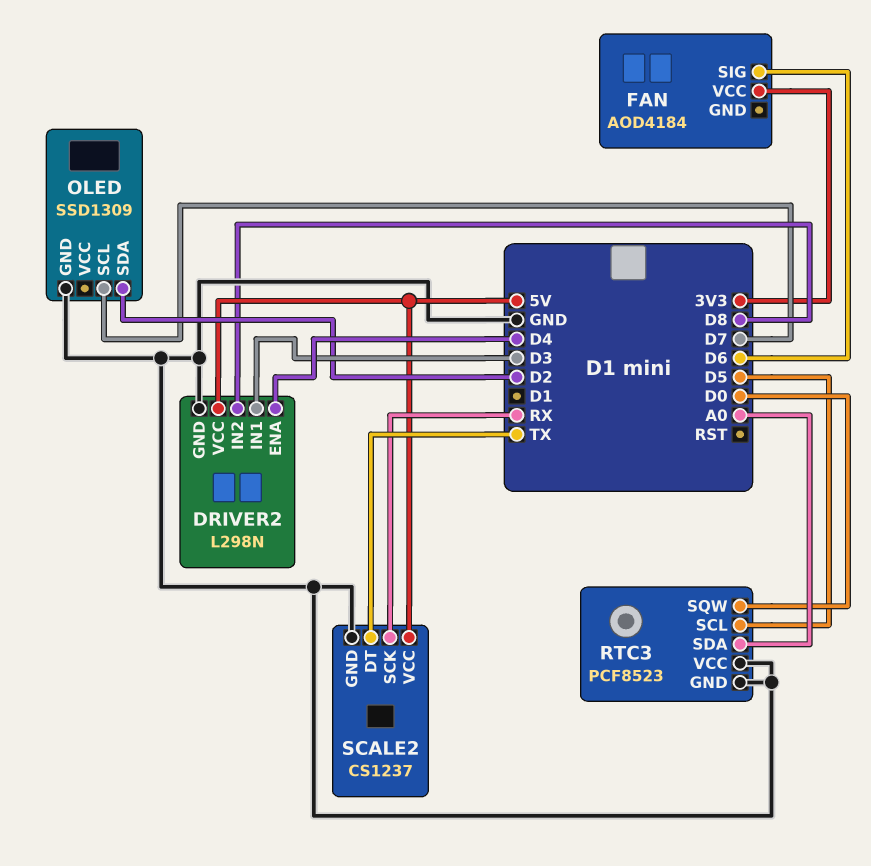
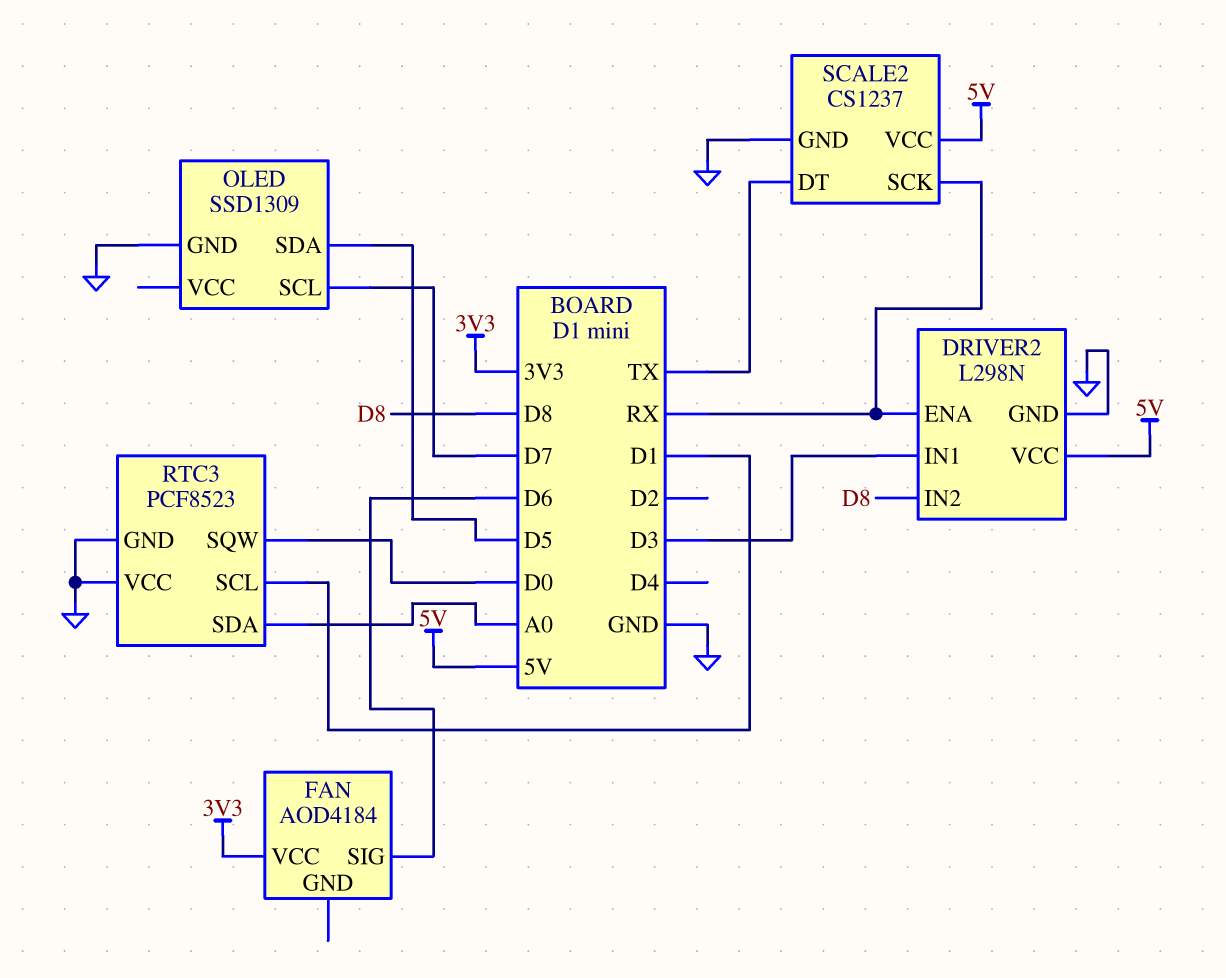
DRIVER2 pin ENA: D4 -> RX
OLED pin SDA: D2 -> D5
RTC3 pin SCL: D5 -> D1

